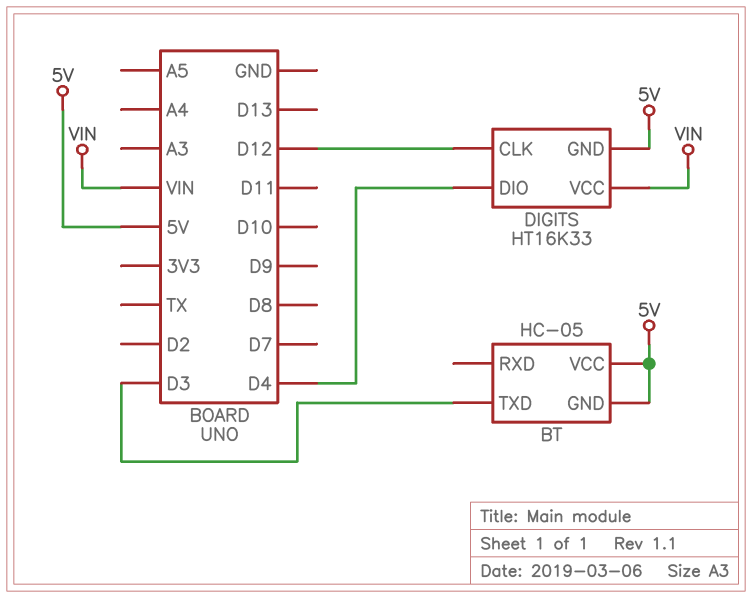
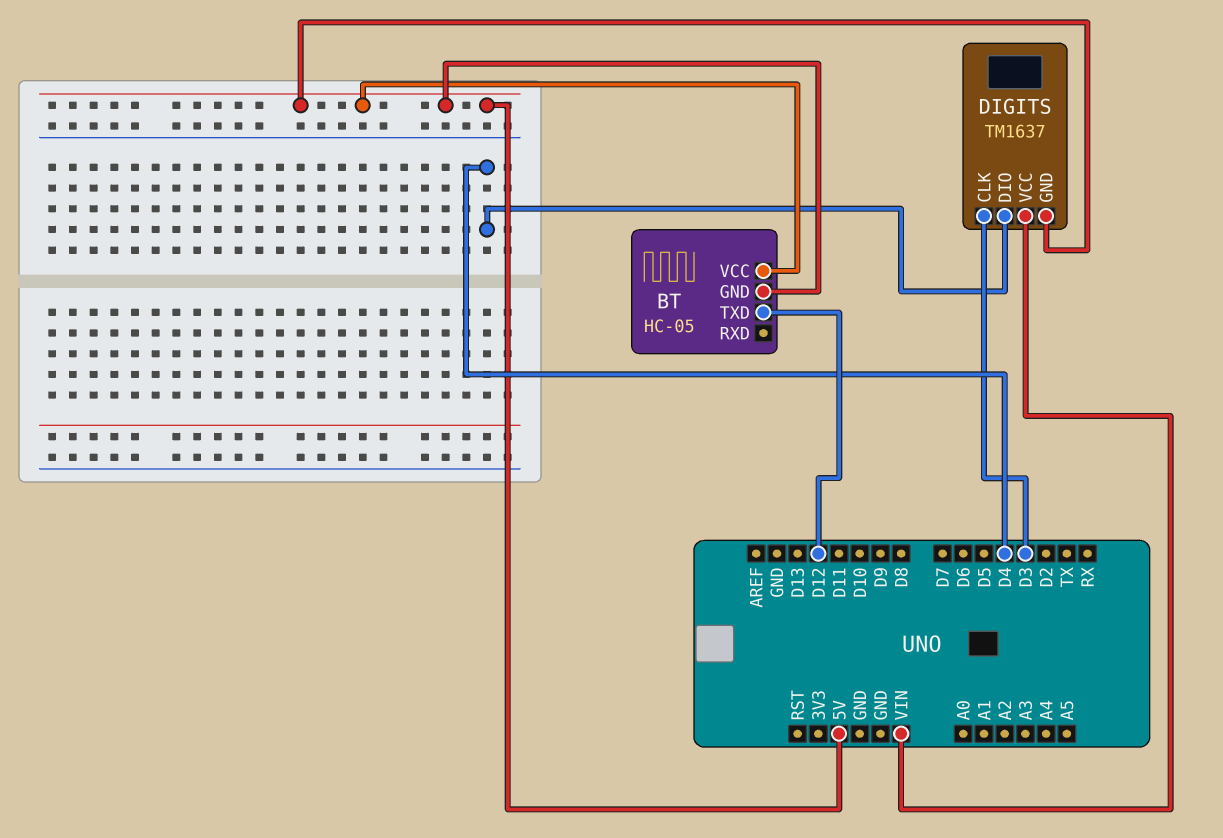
BT pin TXD: D3 -> D12
DIGITS: HT16K33 -> TM1637
DIGITS pin CLK: D12 -> D3

